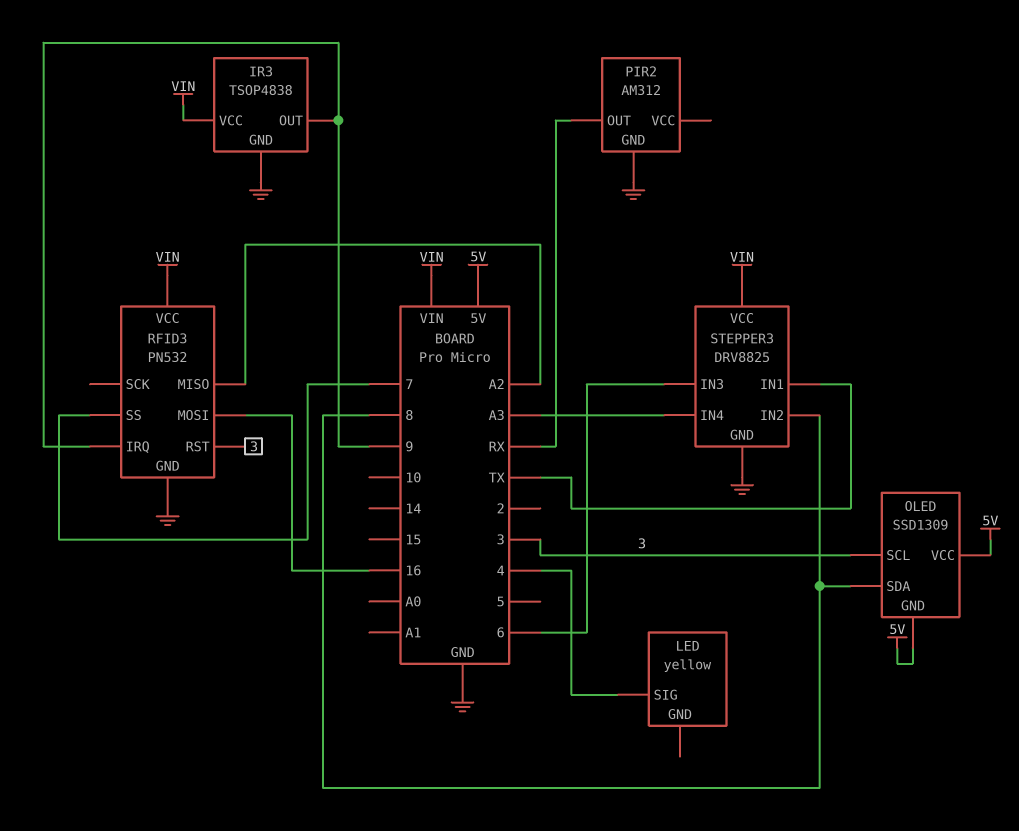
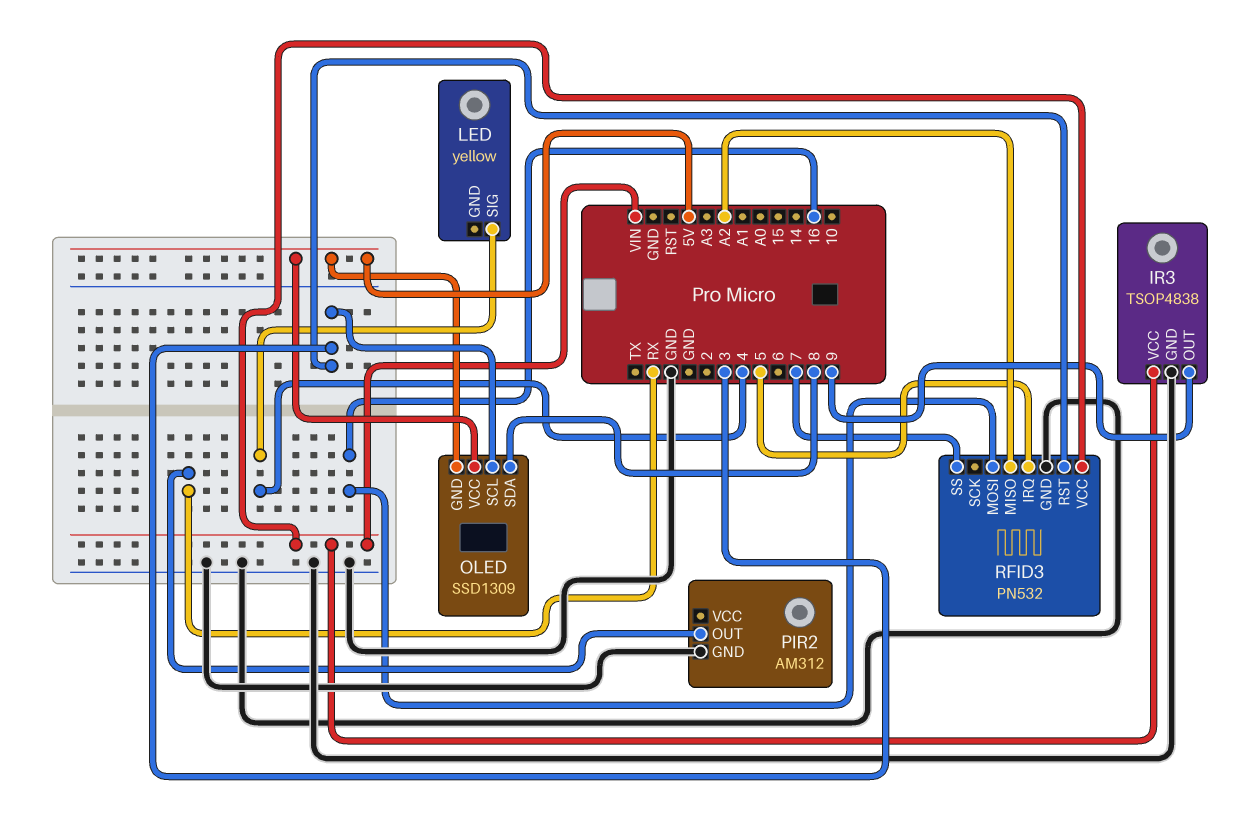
RFID3 pin IRQ: 9 -> 5
STEPPER3: DRV8825 -> none
STEPPER3 pin GND: GND -> none
STEPPER3 pin IN1: TX -> none
STEPPER3 pin IN2: 8 -> none
STEPPER3 pin IN3: 6 -> none
STEPPER3 pin IN4: A3 -> none
STEPPER3 pin VCC: VIN -> none

